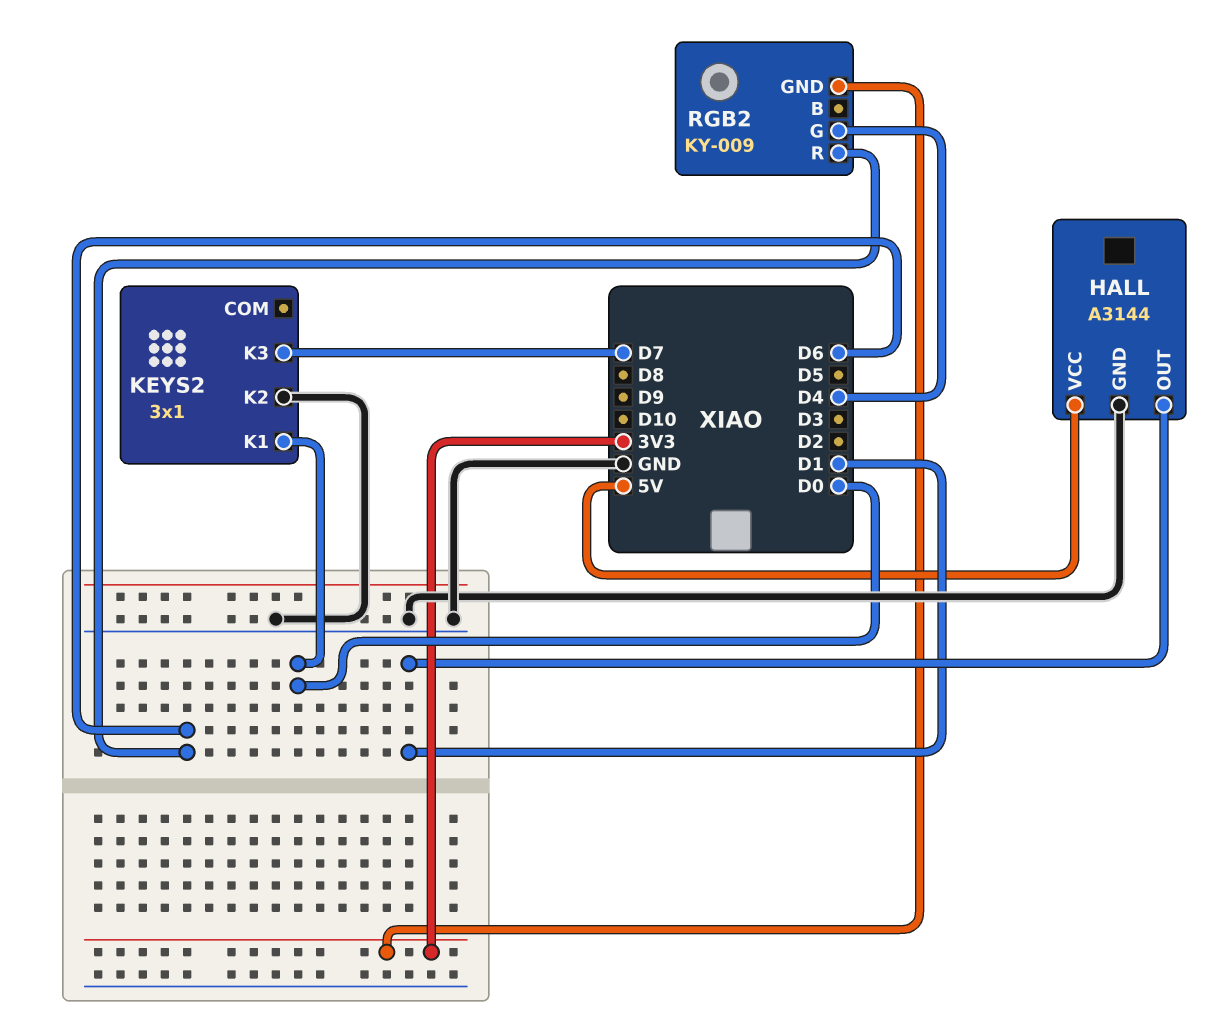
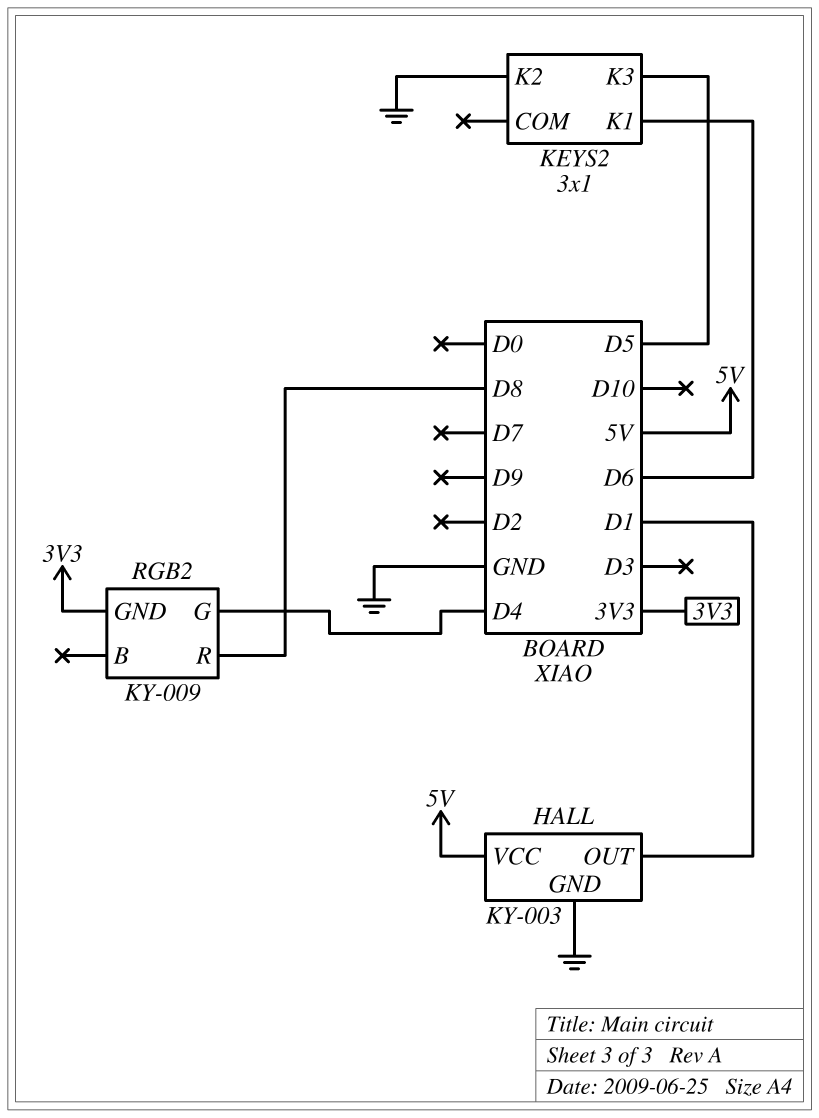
HALL: A3144 -> KY-003
KEYS2 pin K1: D0 -> D6
KEYS2 pin K3: D7 -> D5
RGB2 pin R: D6 -> D8

